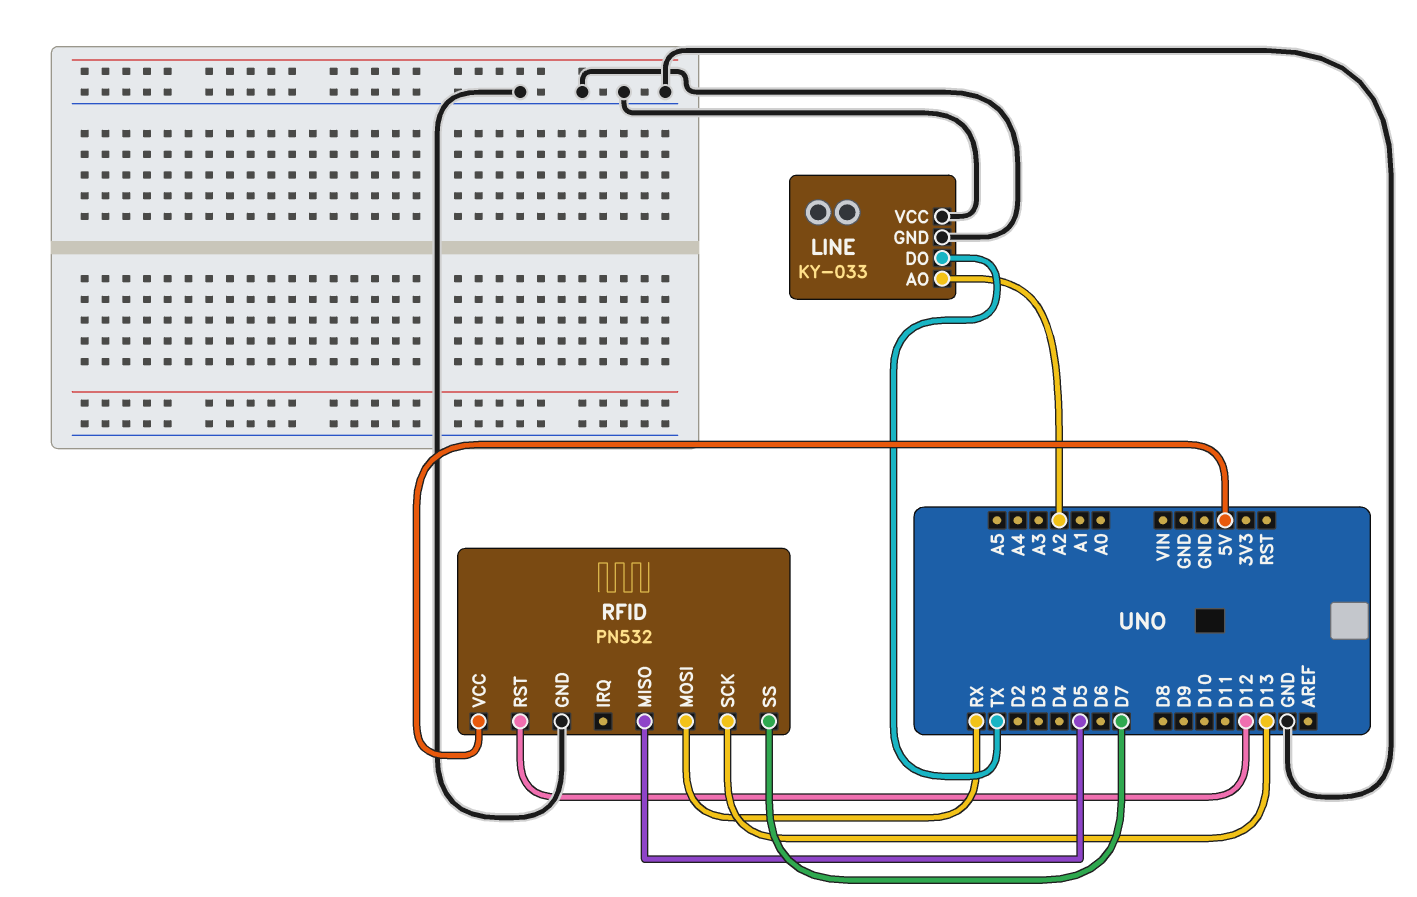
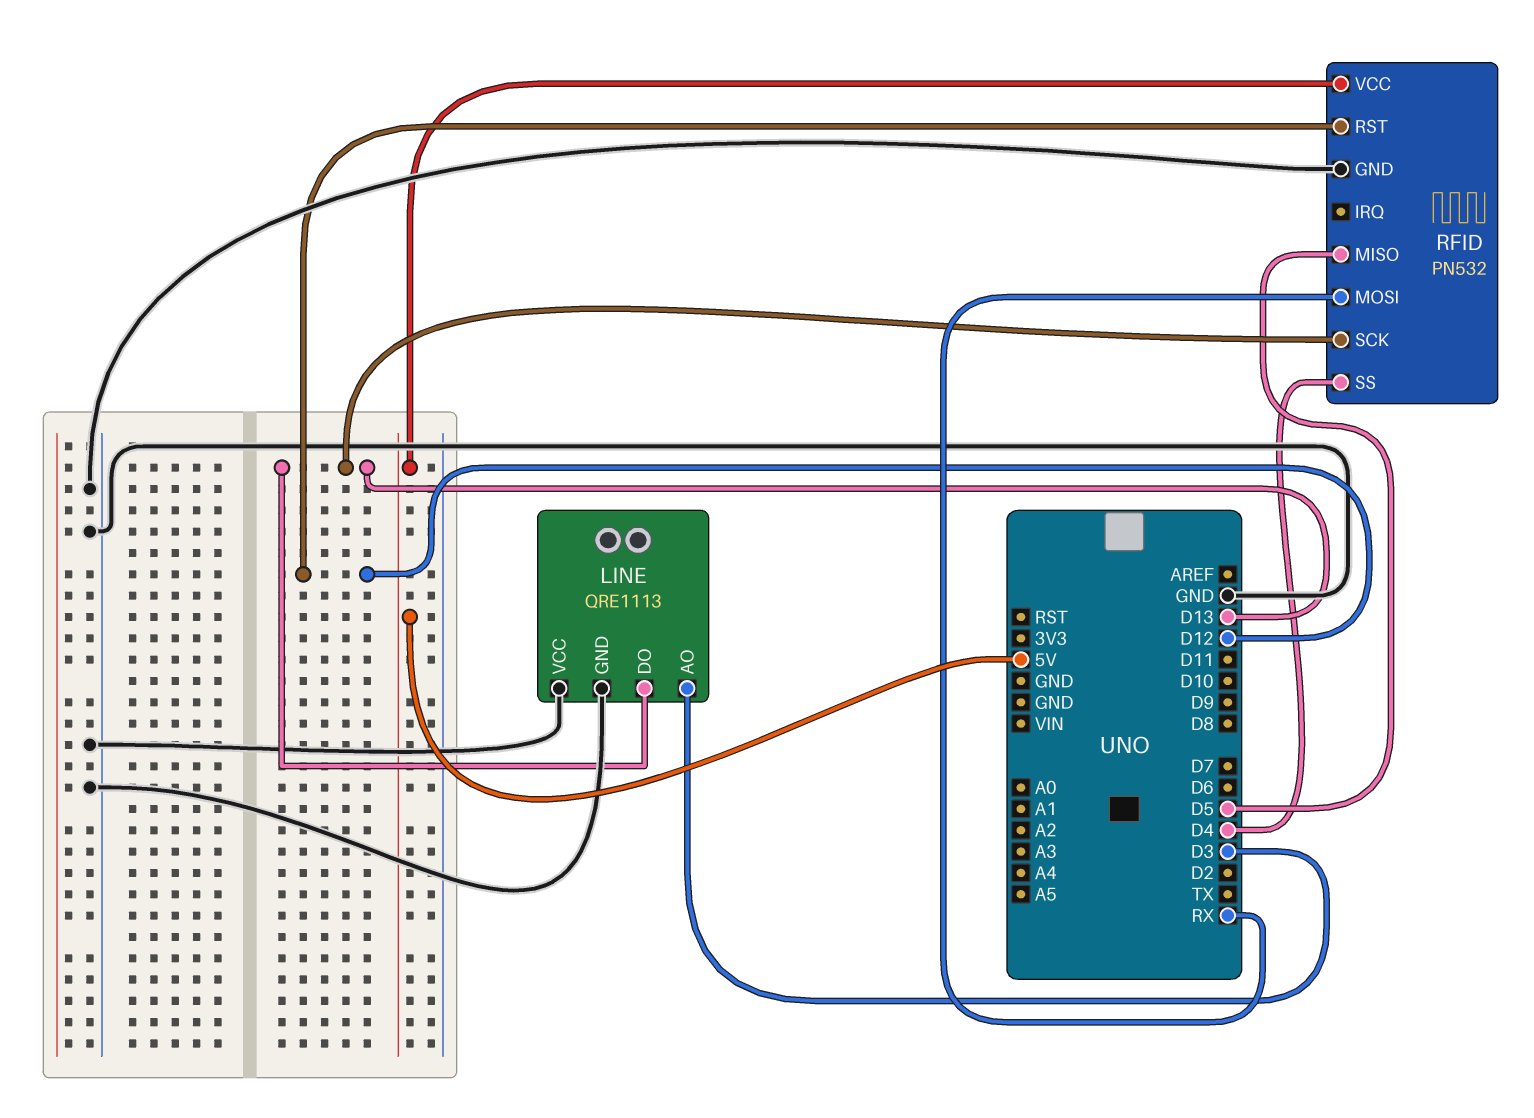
LINE: KY-033 -> QRE1113
LINE pin AO: A2 -> D3
LINE pin DO: TX -> D13
RFID pin SS: D7 -> D4

